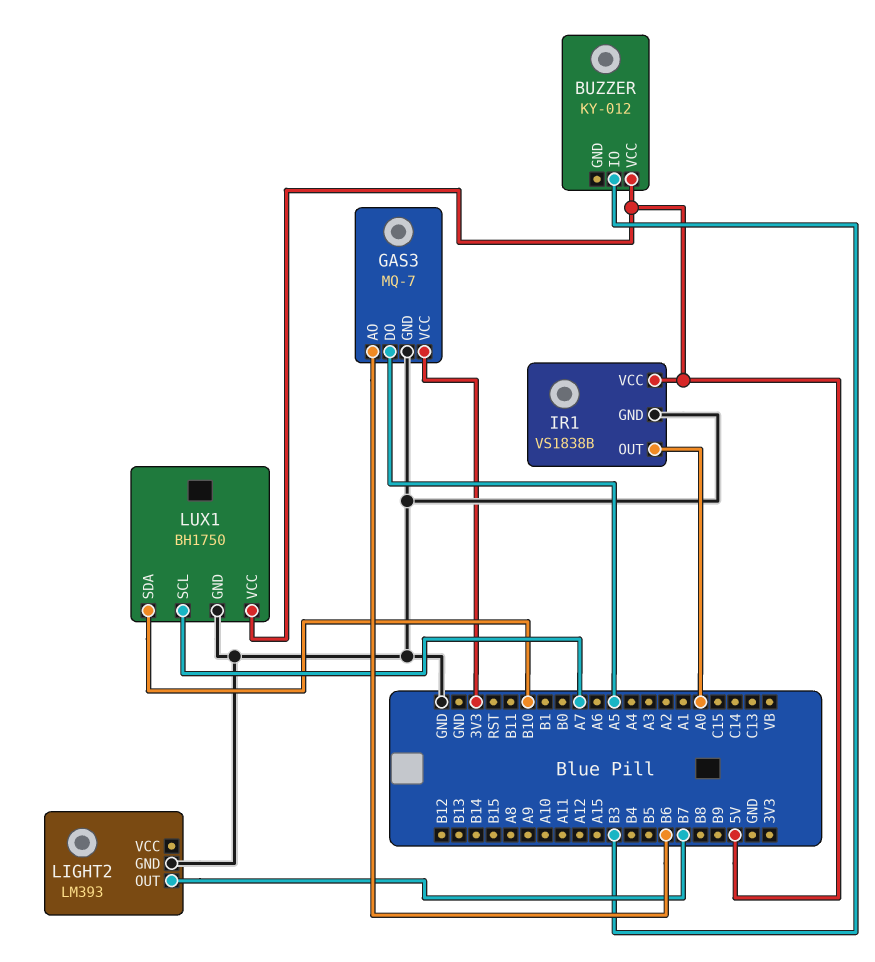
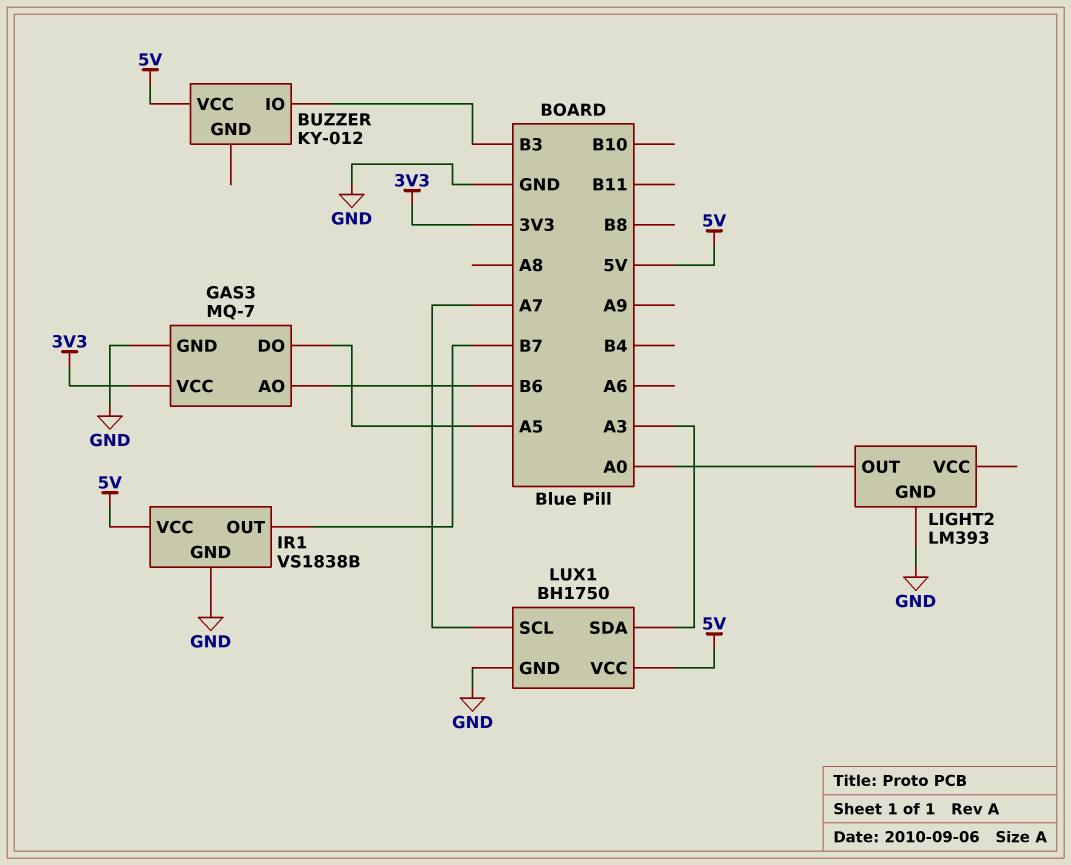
IR1 pin OUT: A0 -> B7
LIGHT2 pin OUT: B7 -> A0
LUX1 pin SDA: B10 -> A3

